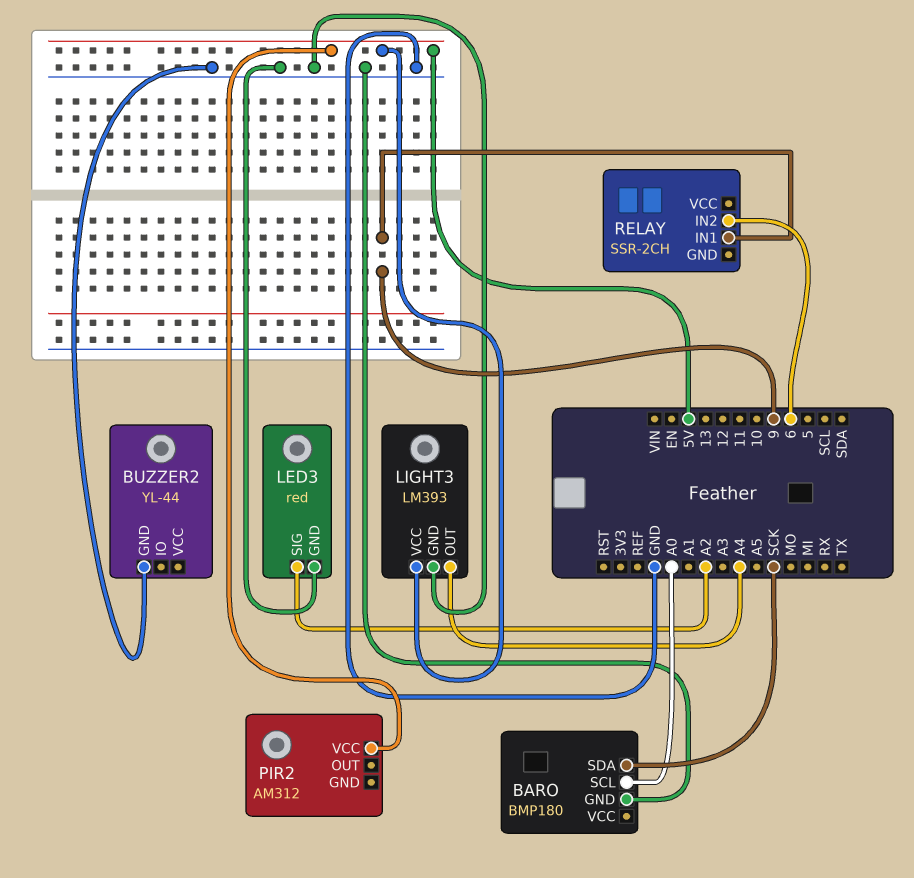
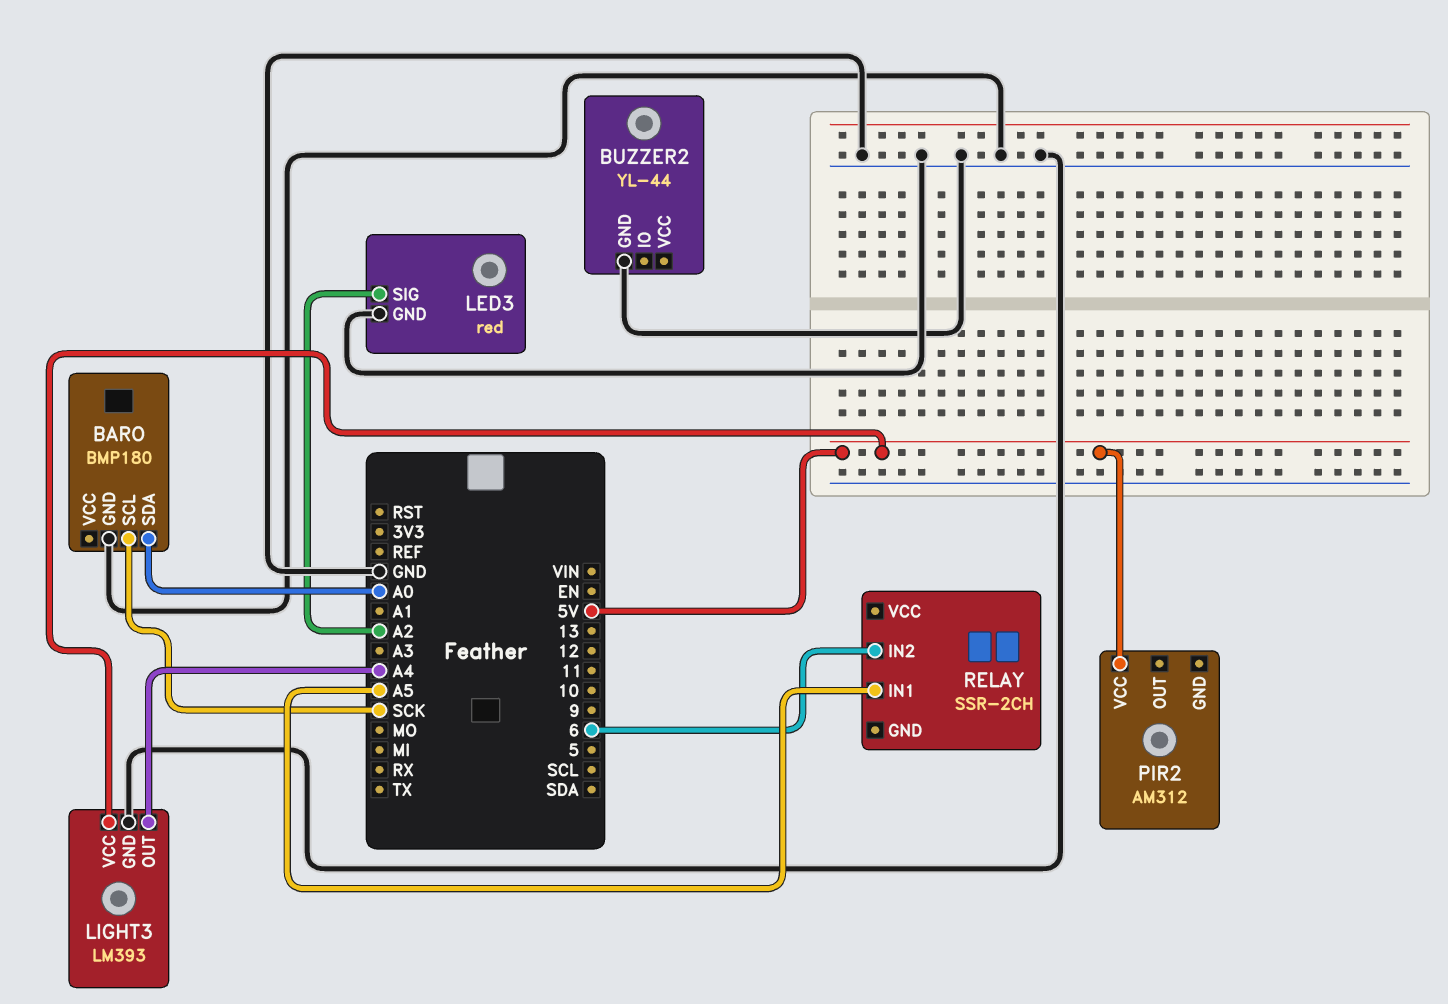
BARO pin SCL: A0 -> SCK
BARO pin SDA: SCK -> A0
RELAY pin IN1: 9 -> A5

